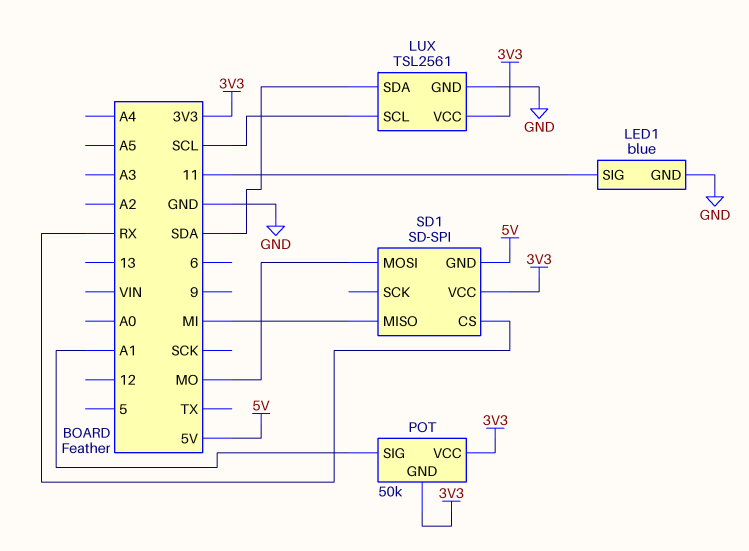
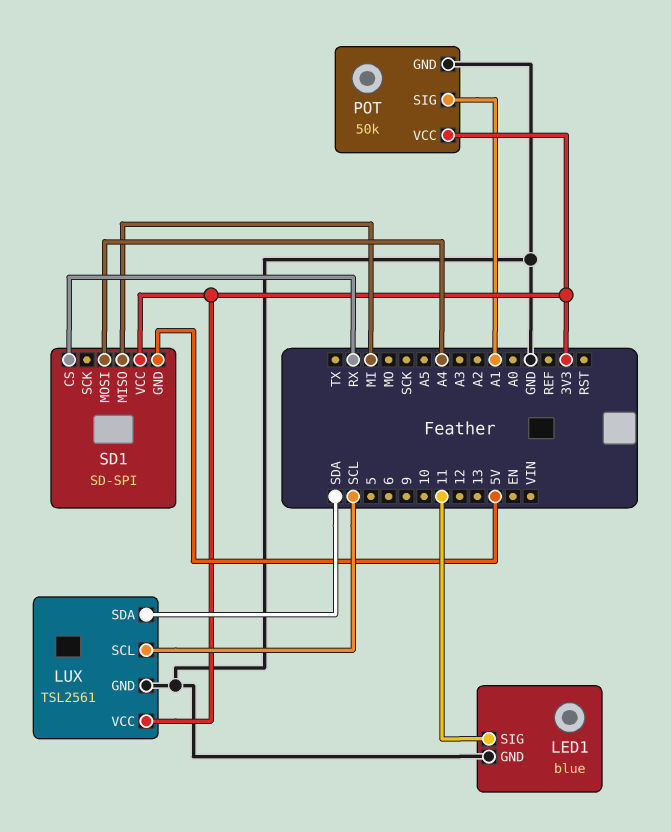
POT pin GND: 3V3 -> GND
SD1 pin MOSI: MO -> A4

